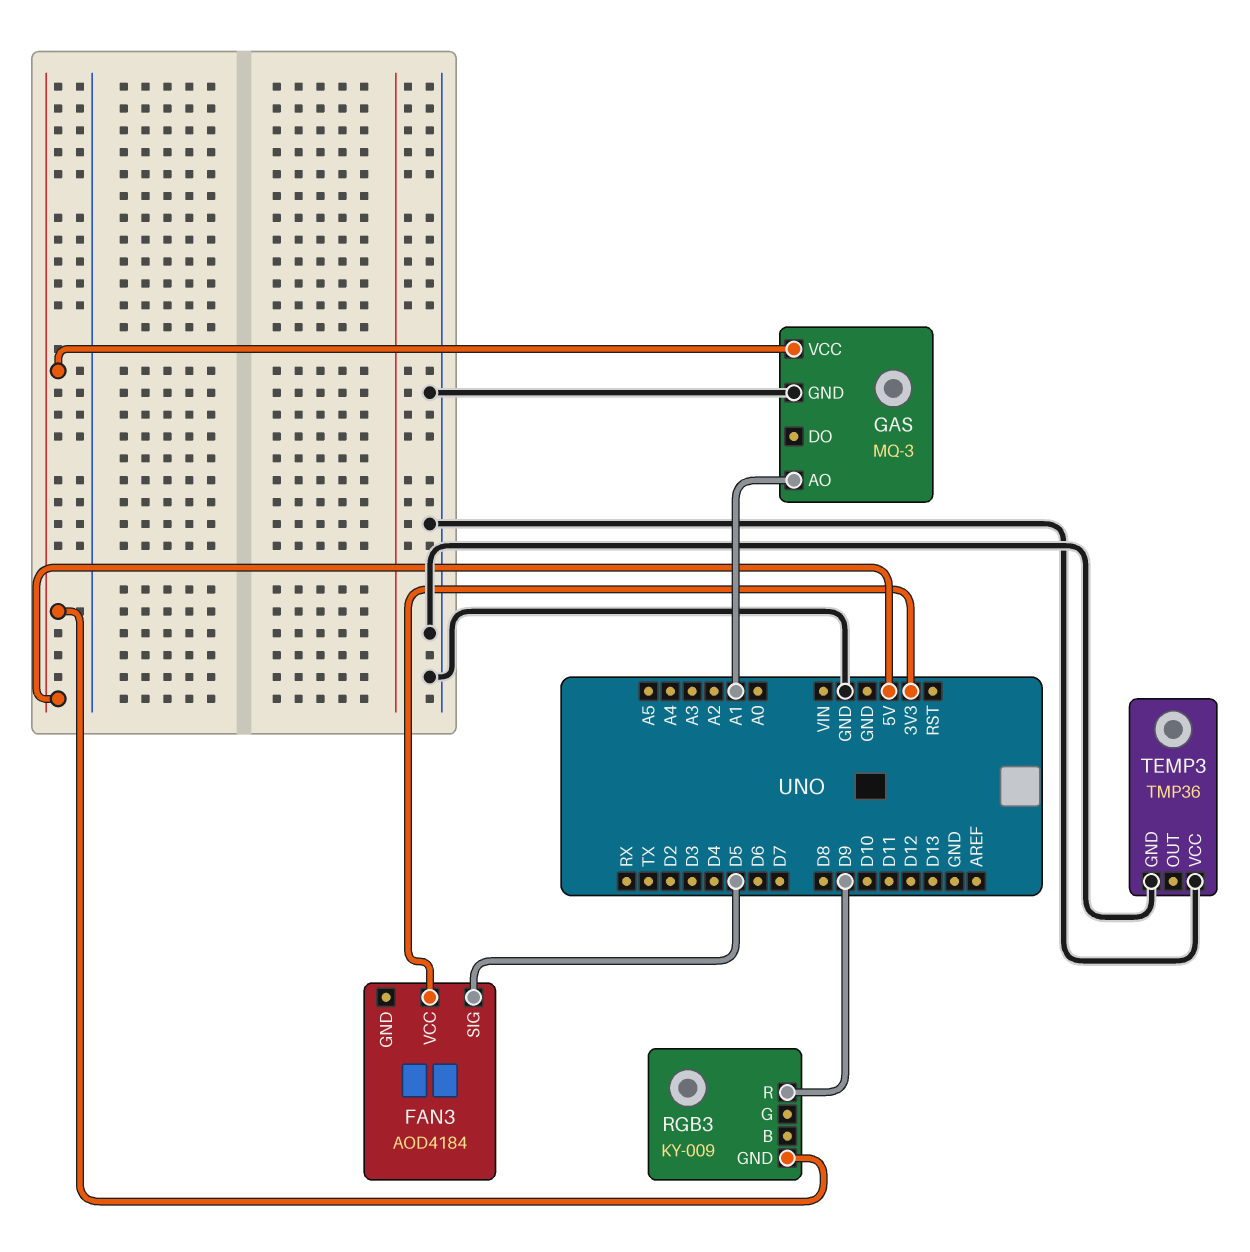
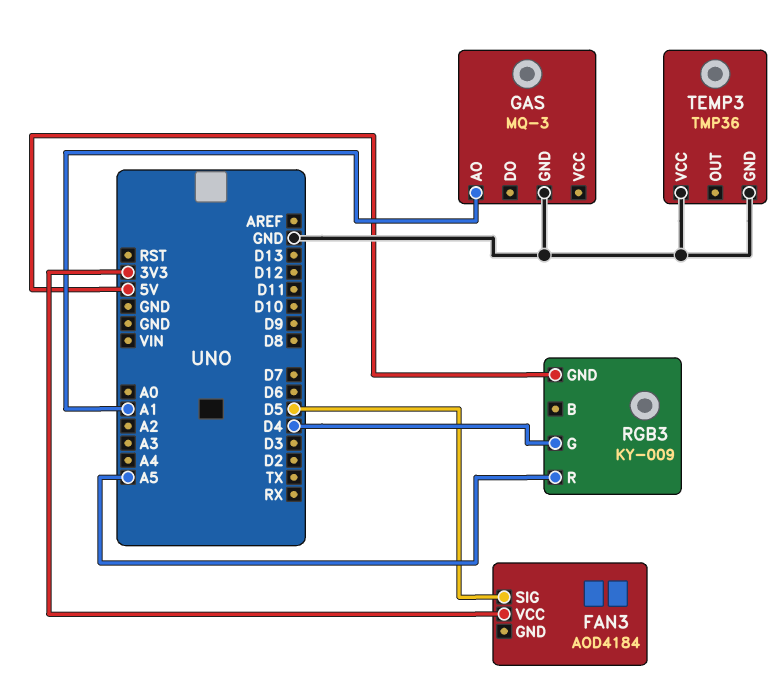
GAS pin VCC: 5V -> none
RGB3 pin G: none -> D4
RGB3 pin R: D9 -> A5

